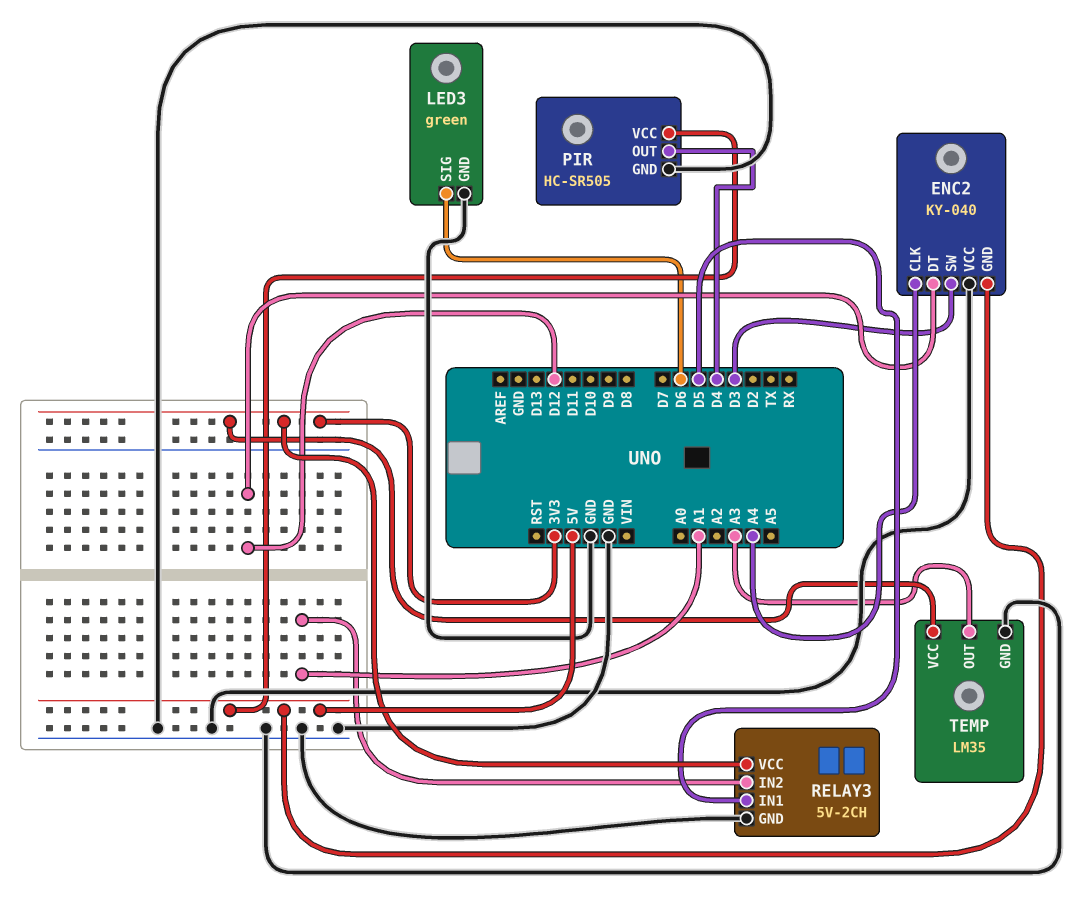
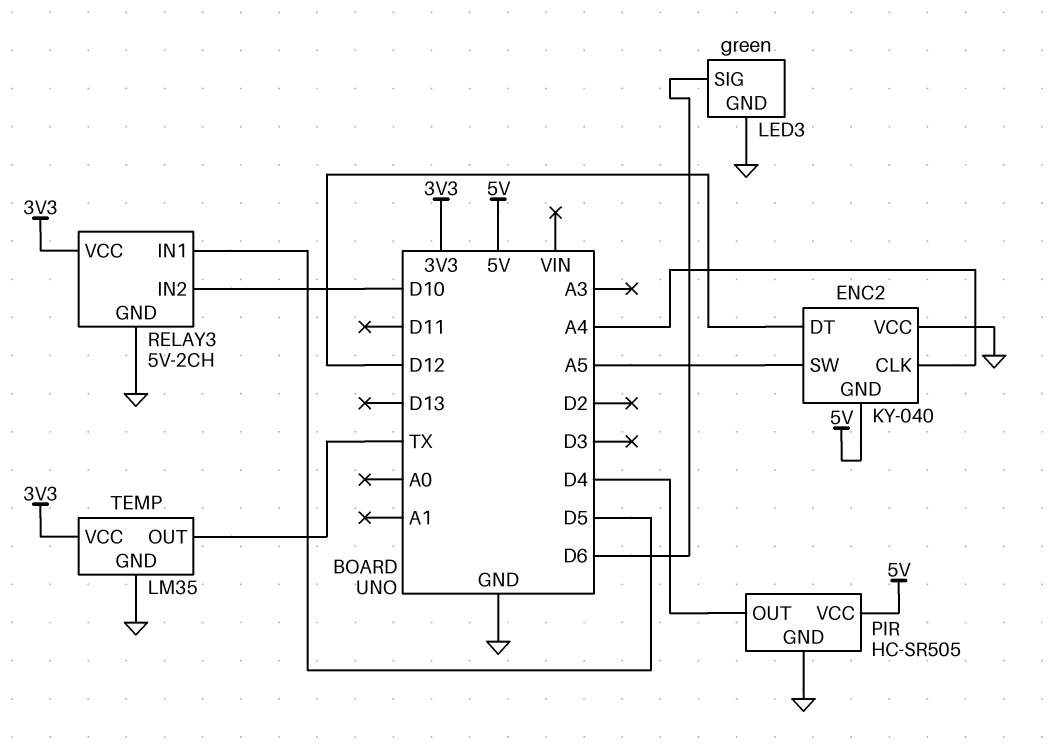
ENC2 pin SW: D3 -> A5
RELAY3 pin IN2: A1 -> D10
TEMP pin OUT: A3 -> TX

